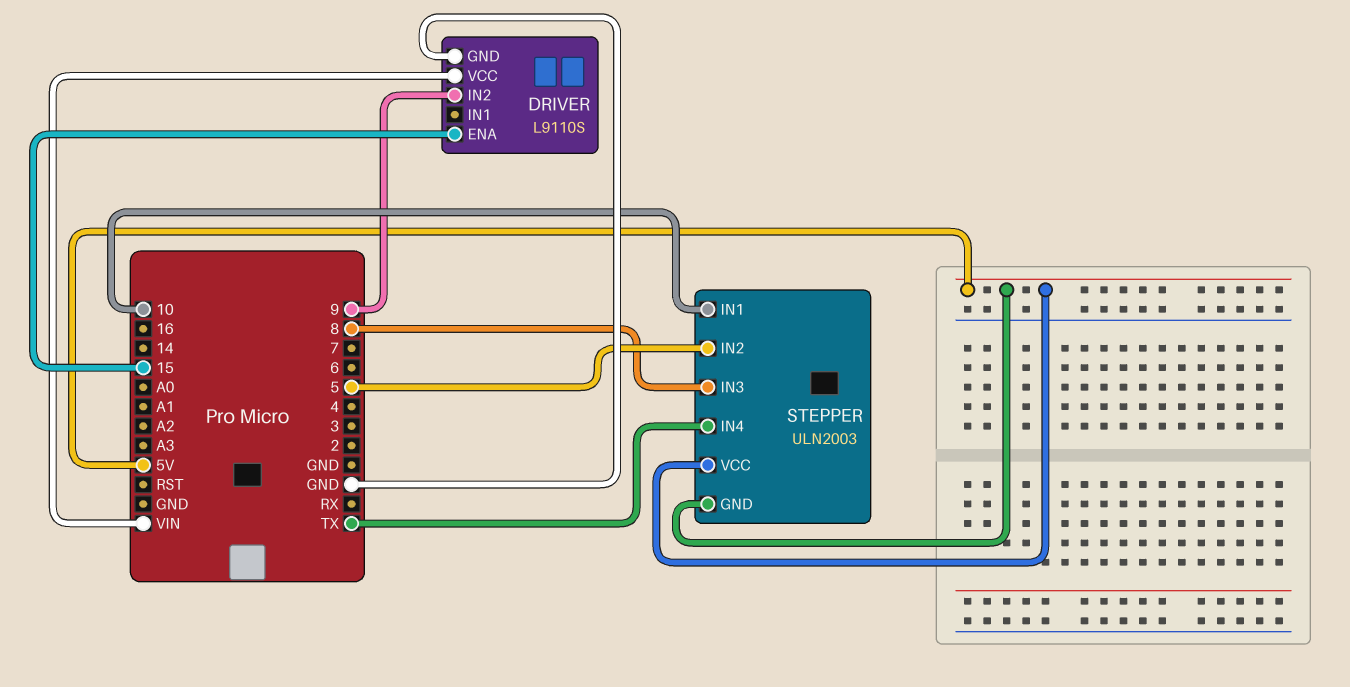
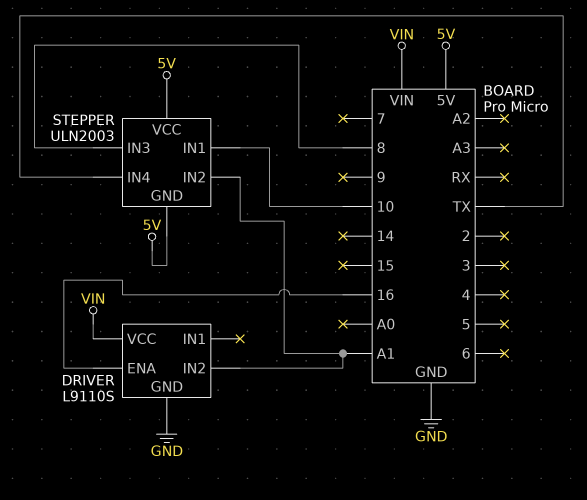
DRIVER pin ENA: 15 -> 16
DRIVER pin IN2: 9 -> A1
STEPPER pin IN2: 5 -> A1

